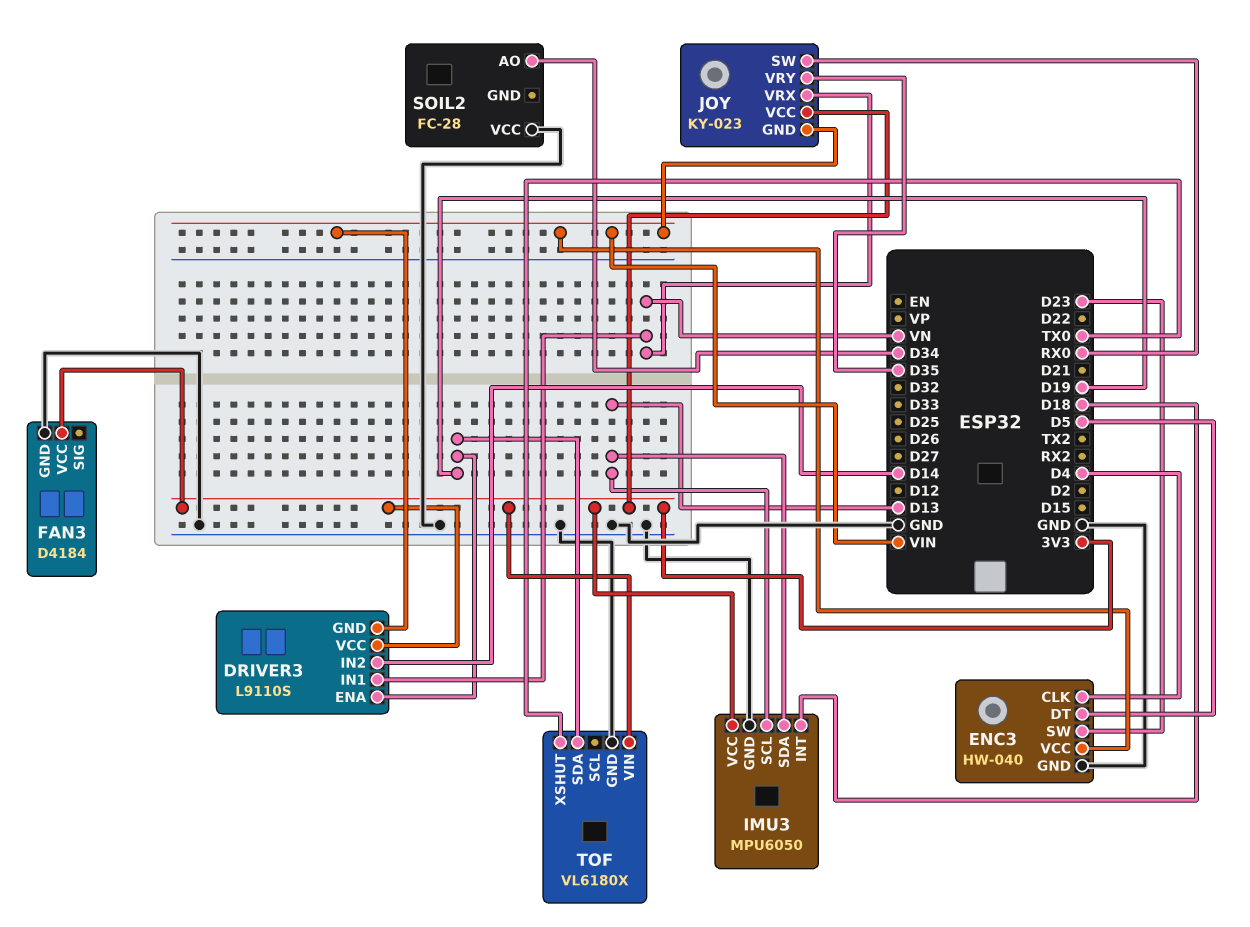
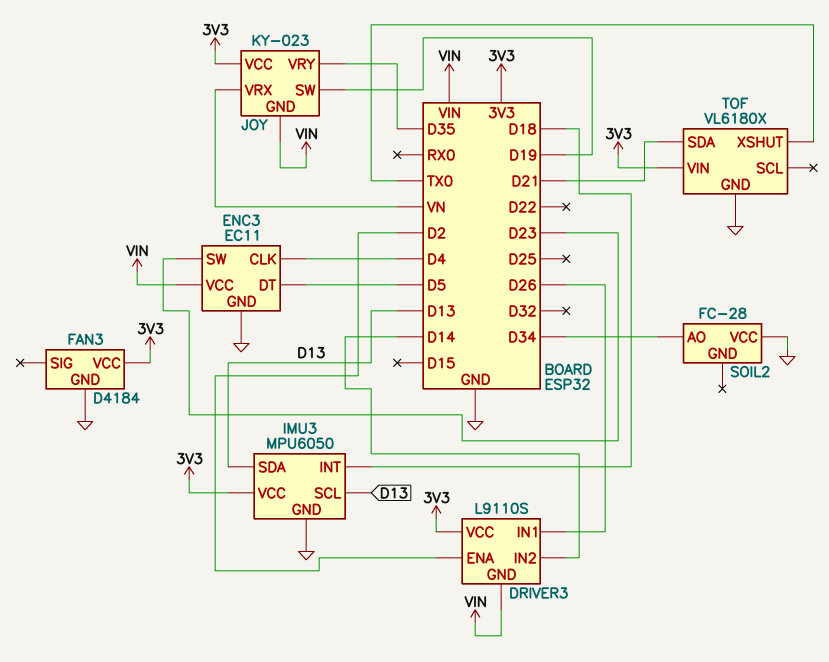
DRIVER3 pin ENA: D19 -> D2
DRIVER3 pin IN1: VN -> D26
ENC3: HW-040 -> EC11
JOY pin SW: RX0 -> D19
TOF pin SDA: D19 -> D21

